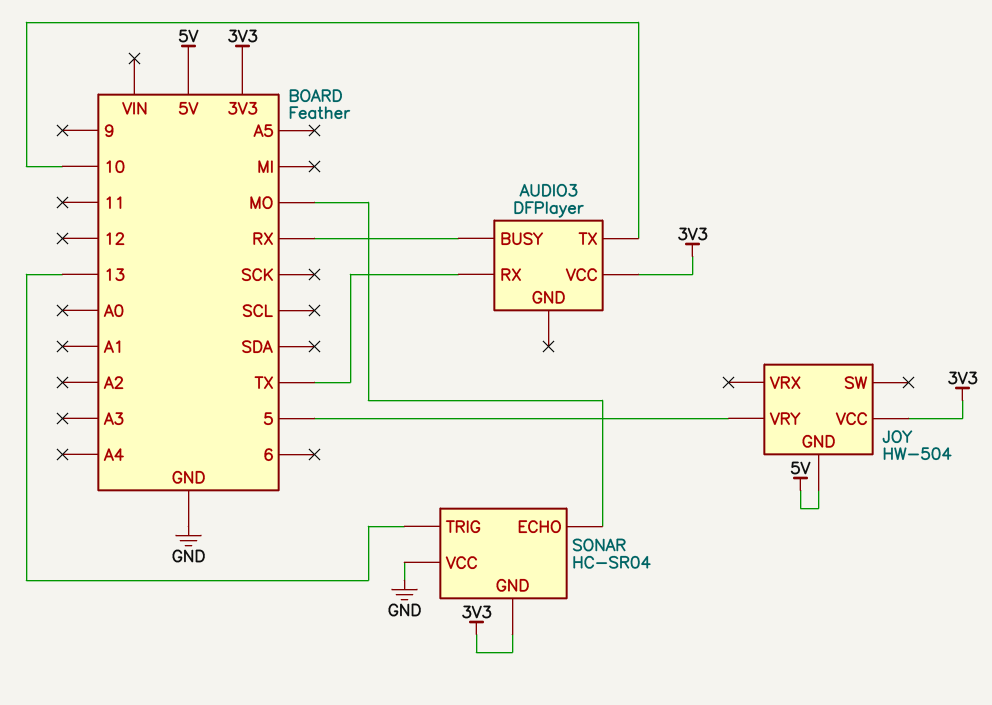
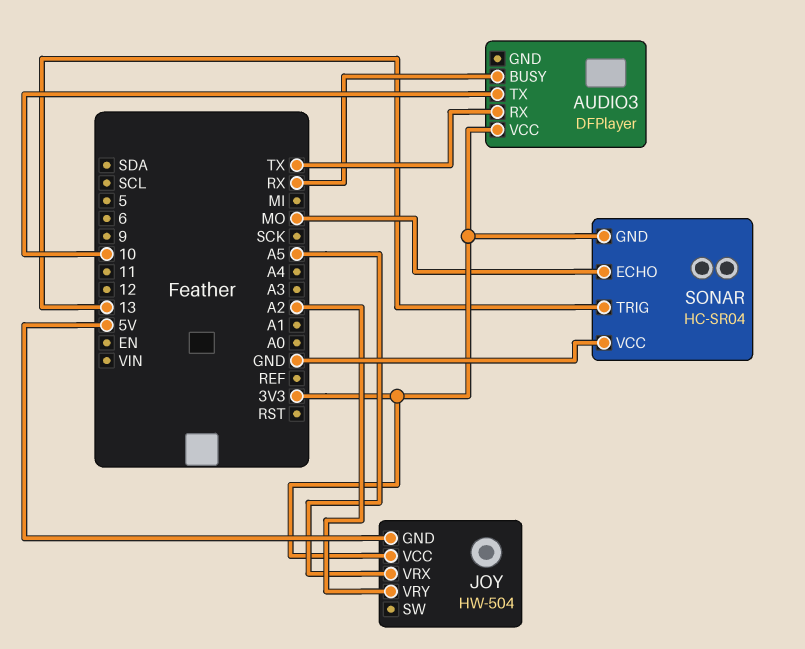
JOY pin VRX: none -> A5
JOY pin VRY: 5 -> A2

